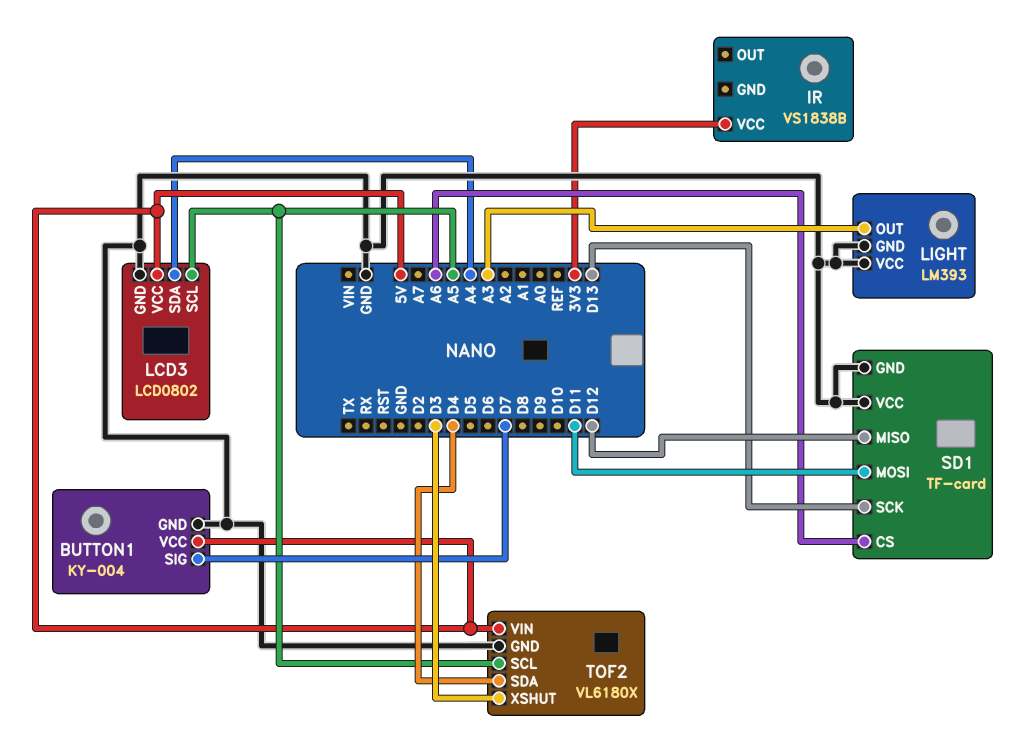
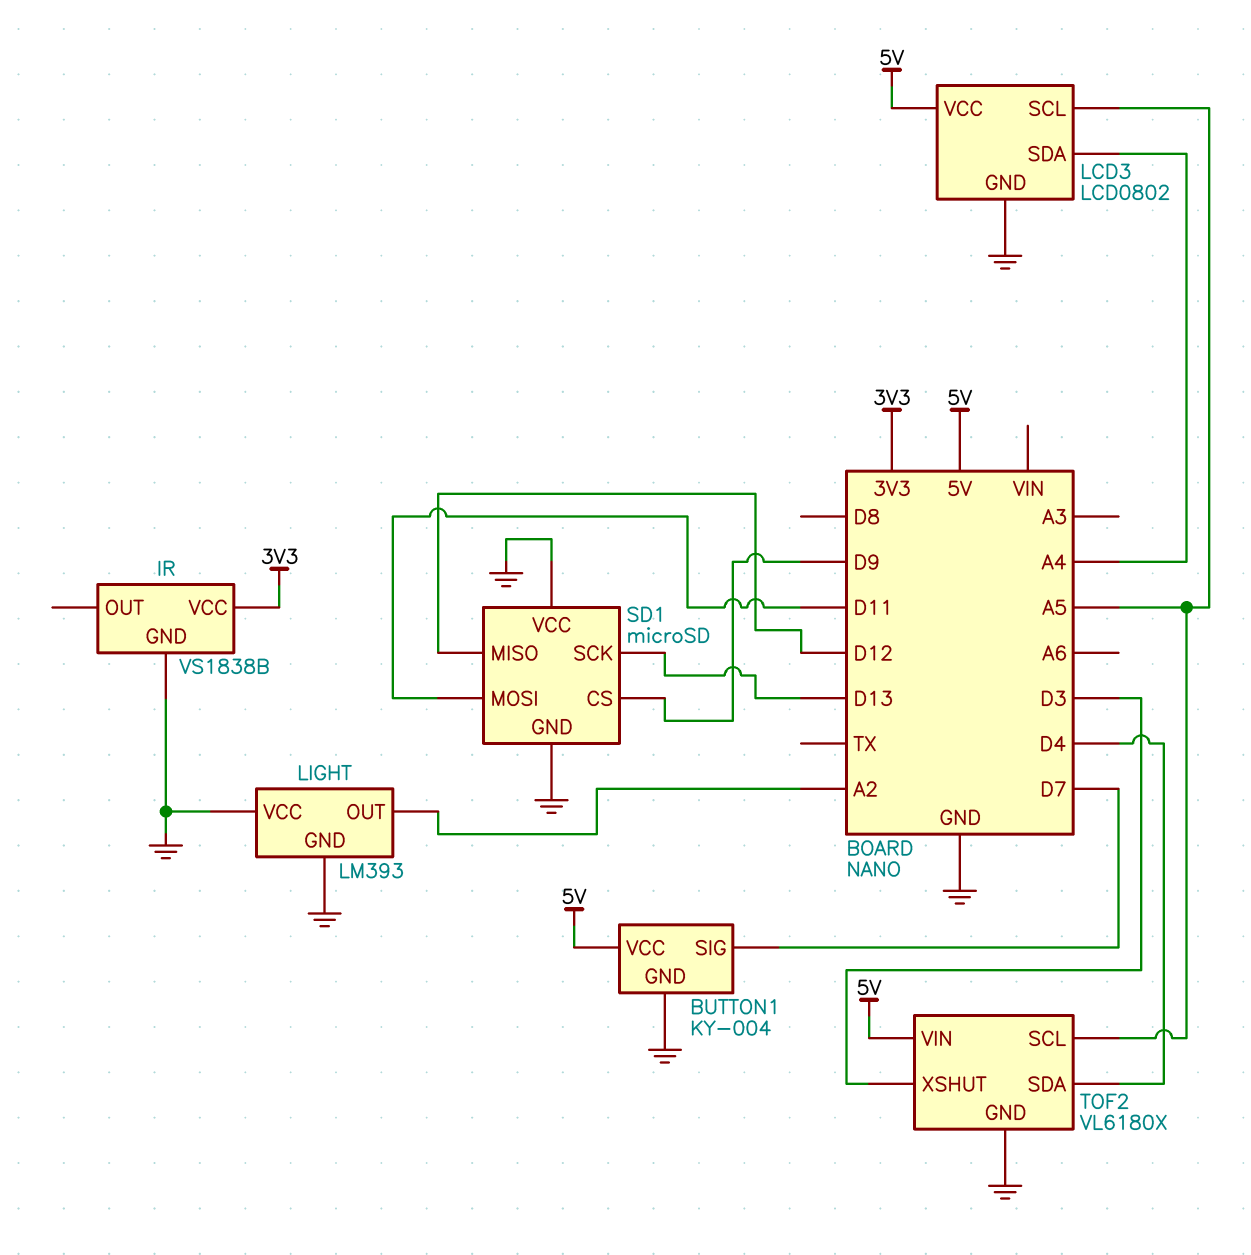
IR pin GND: none -> GND
LIGHT pin OUT: A3 -> A2
SD1: TF-card -> microSD
SD1 pin CS: A6 -> D9

